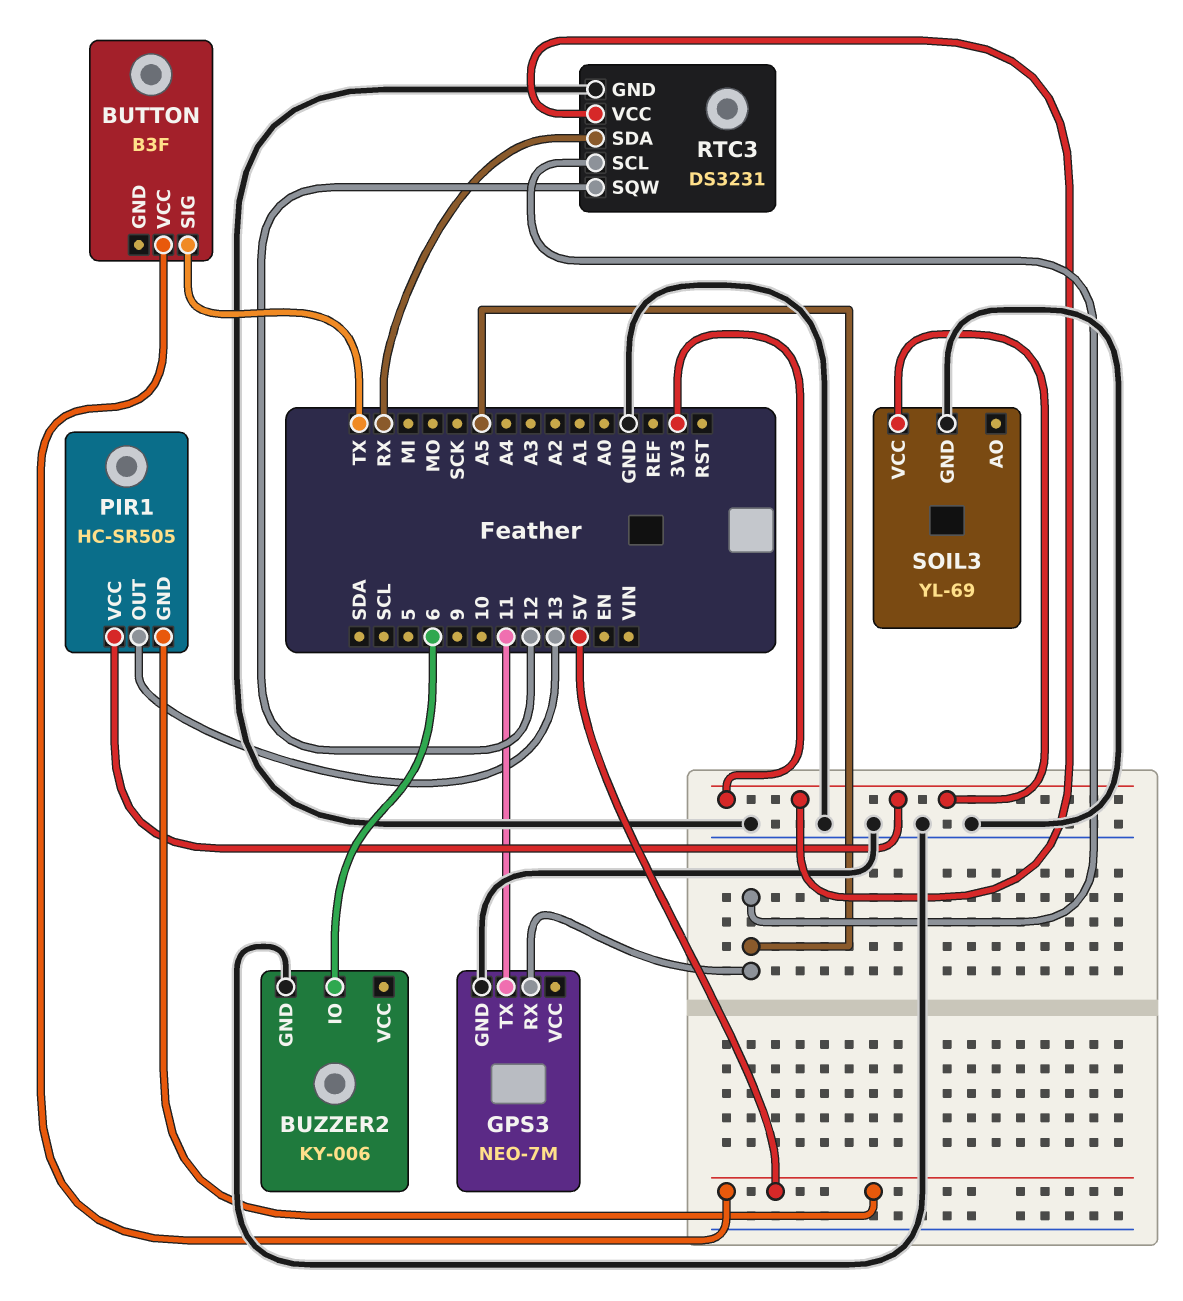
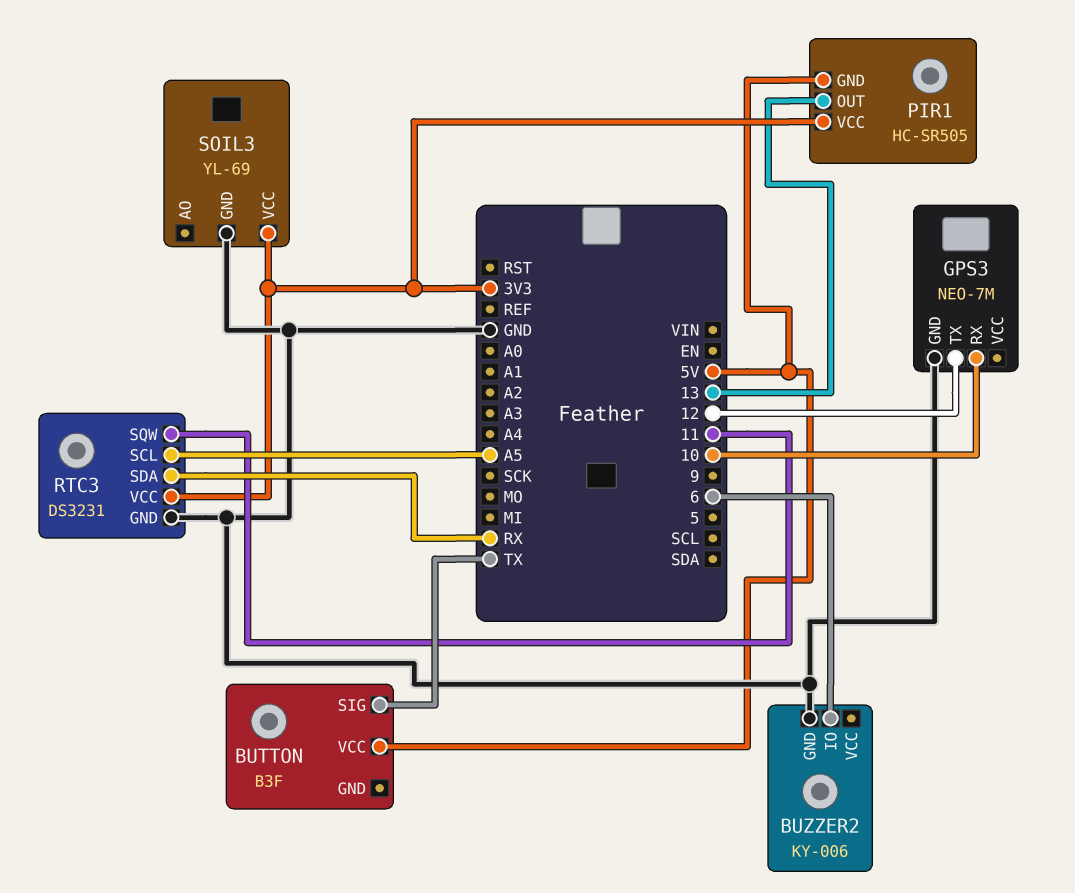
GPS3 pin RX: A5 -> 10
GPS3 pin TX: 11 -> 12
RTC3 pin SQW: 12 -> 11

